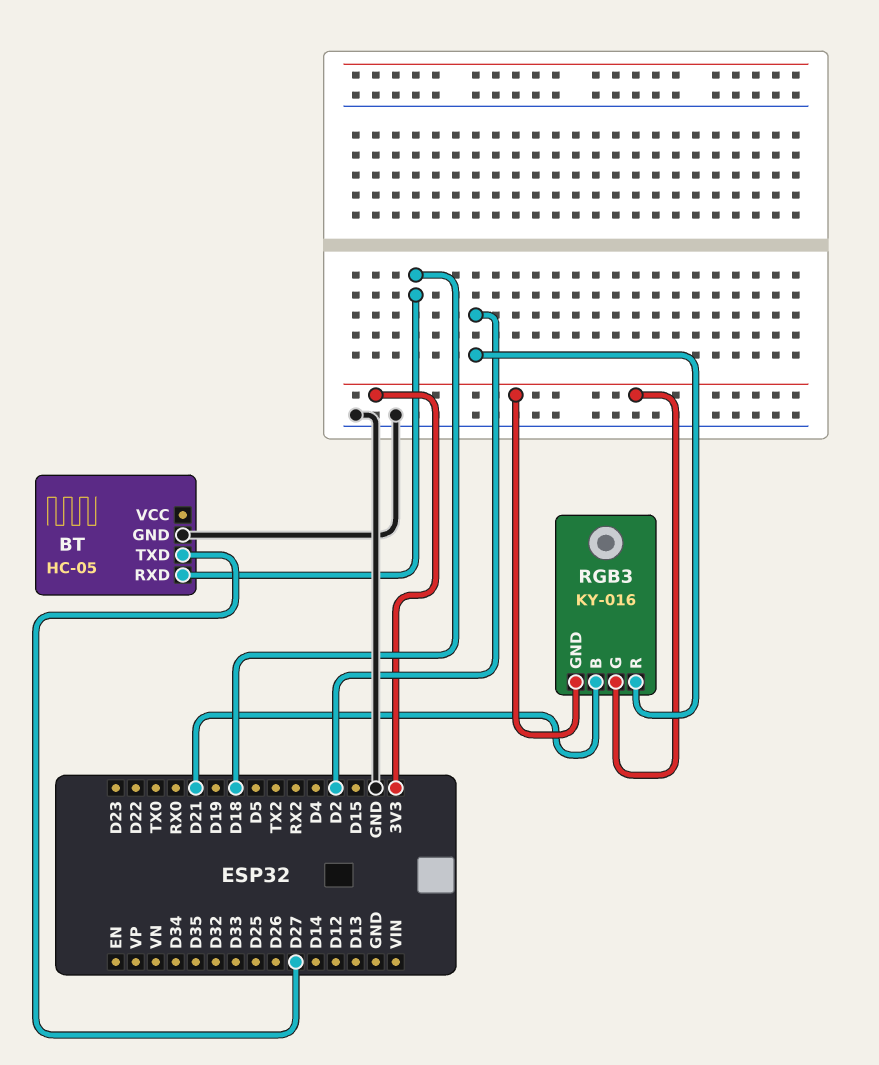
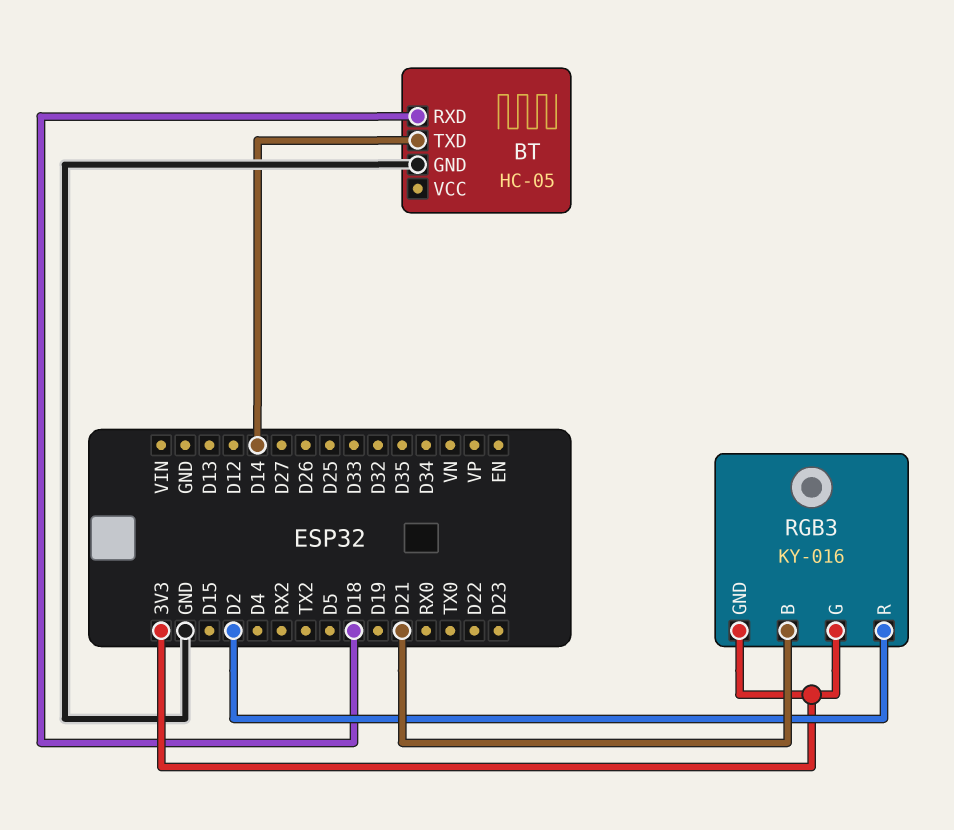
BT pin TXD: D27 -> D14

